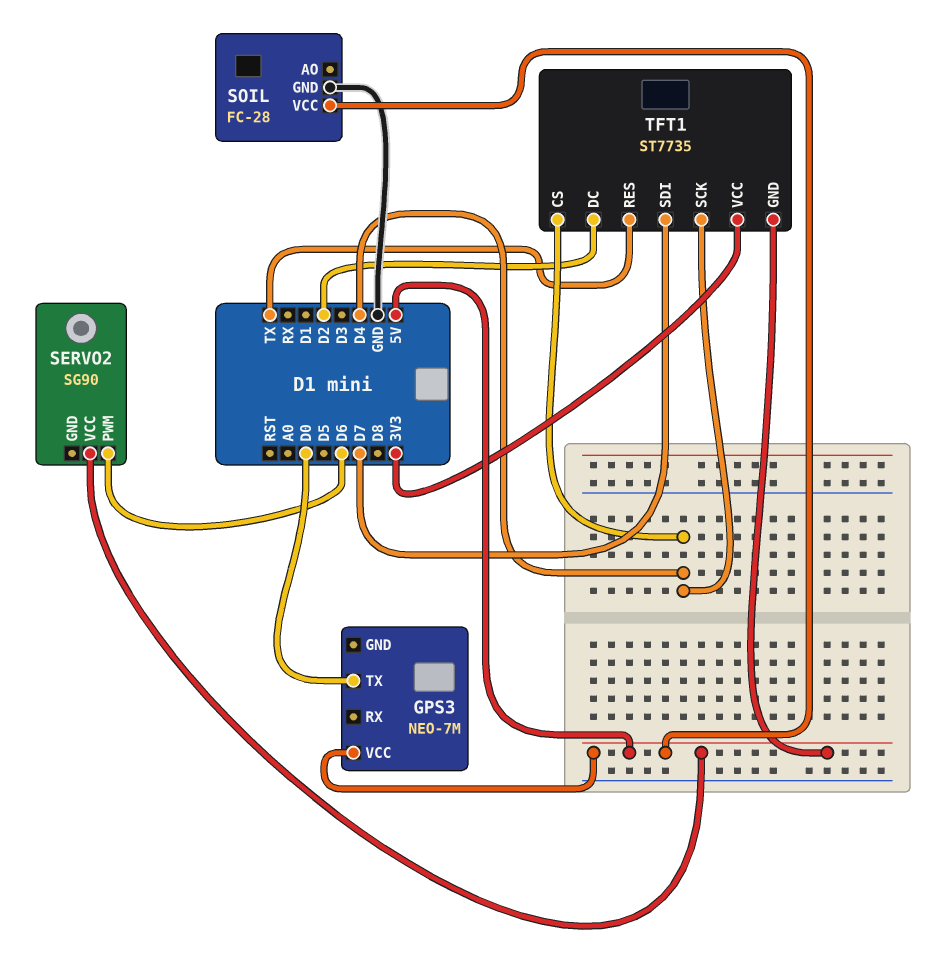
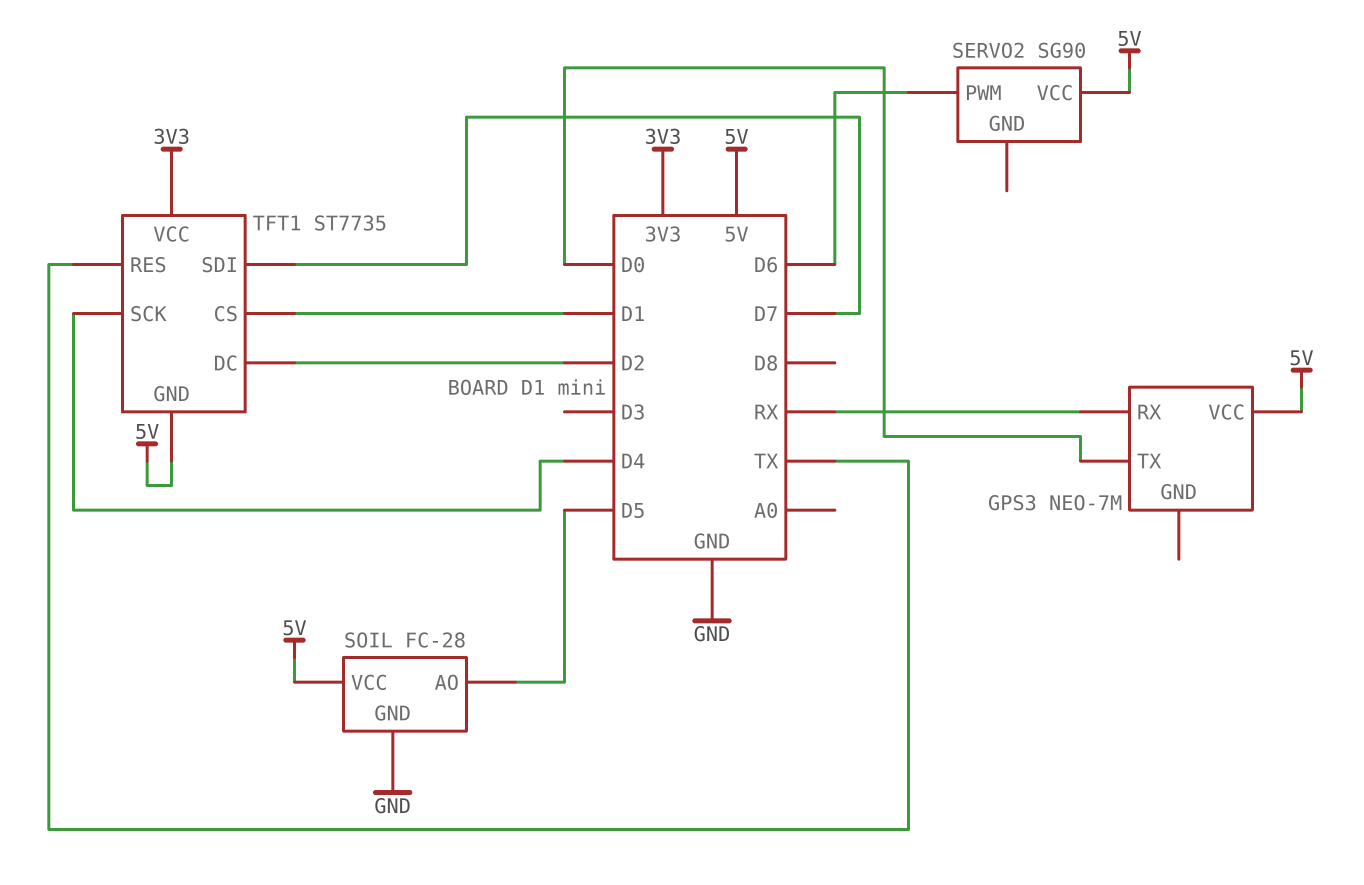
GPS3 pin RX: none -> RX
SOIL pin AO: none -> D5
TFT1 pin CS: D4 -> D1

